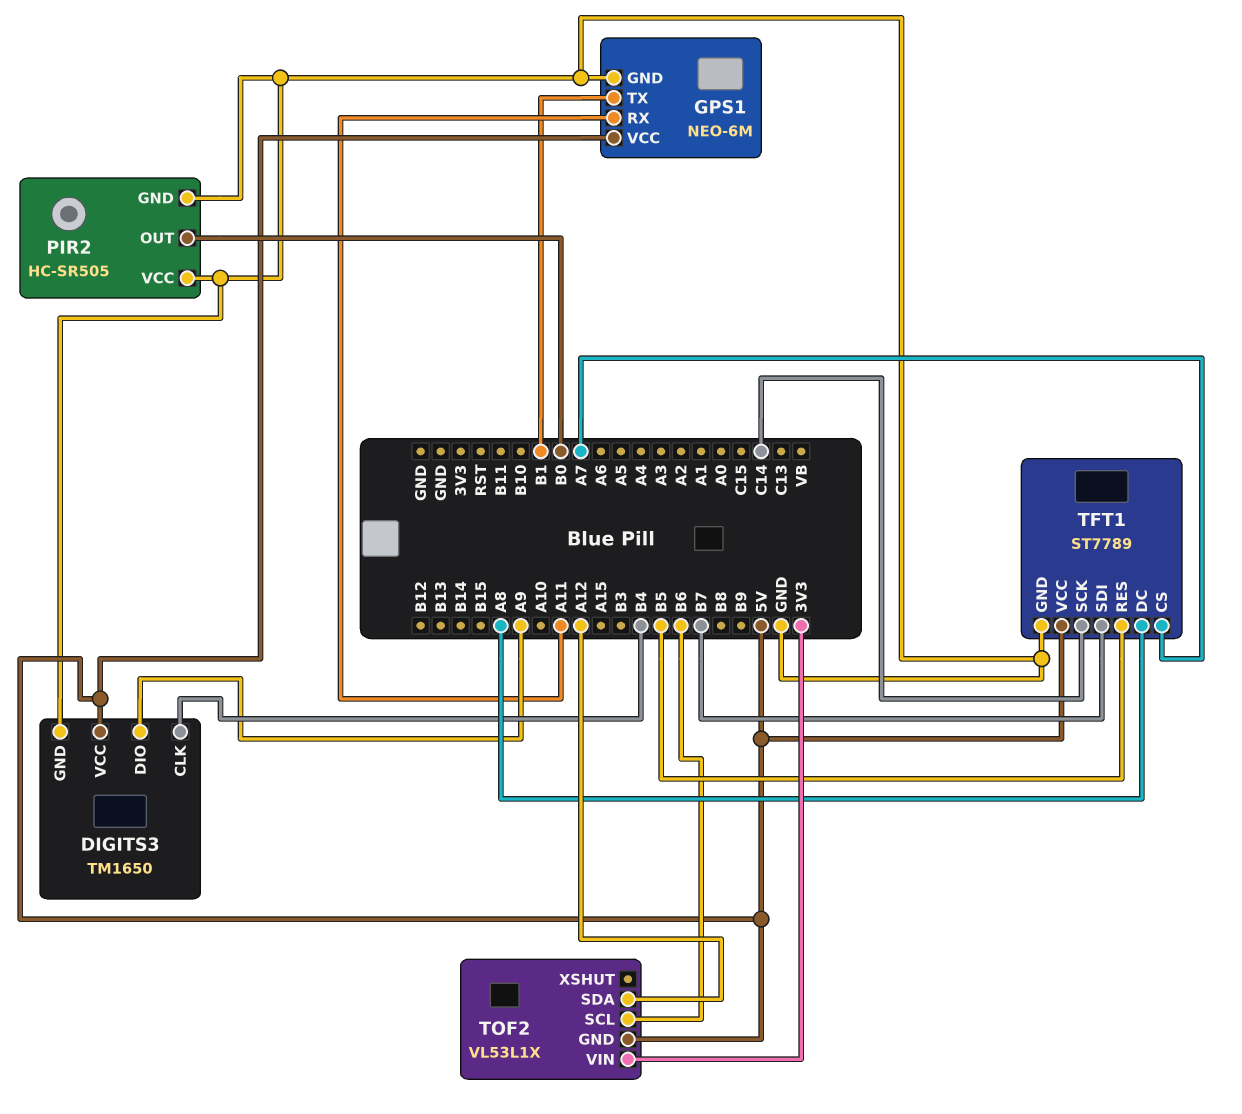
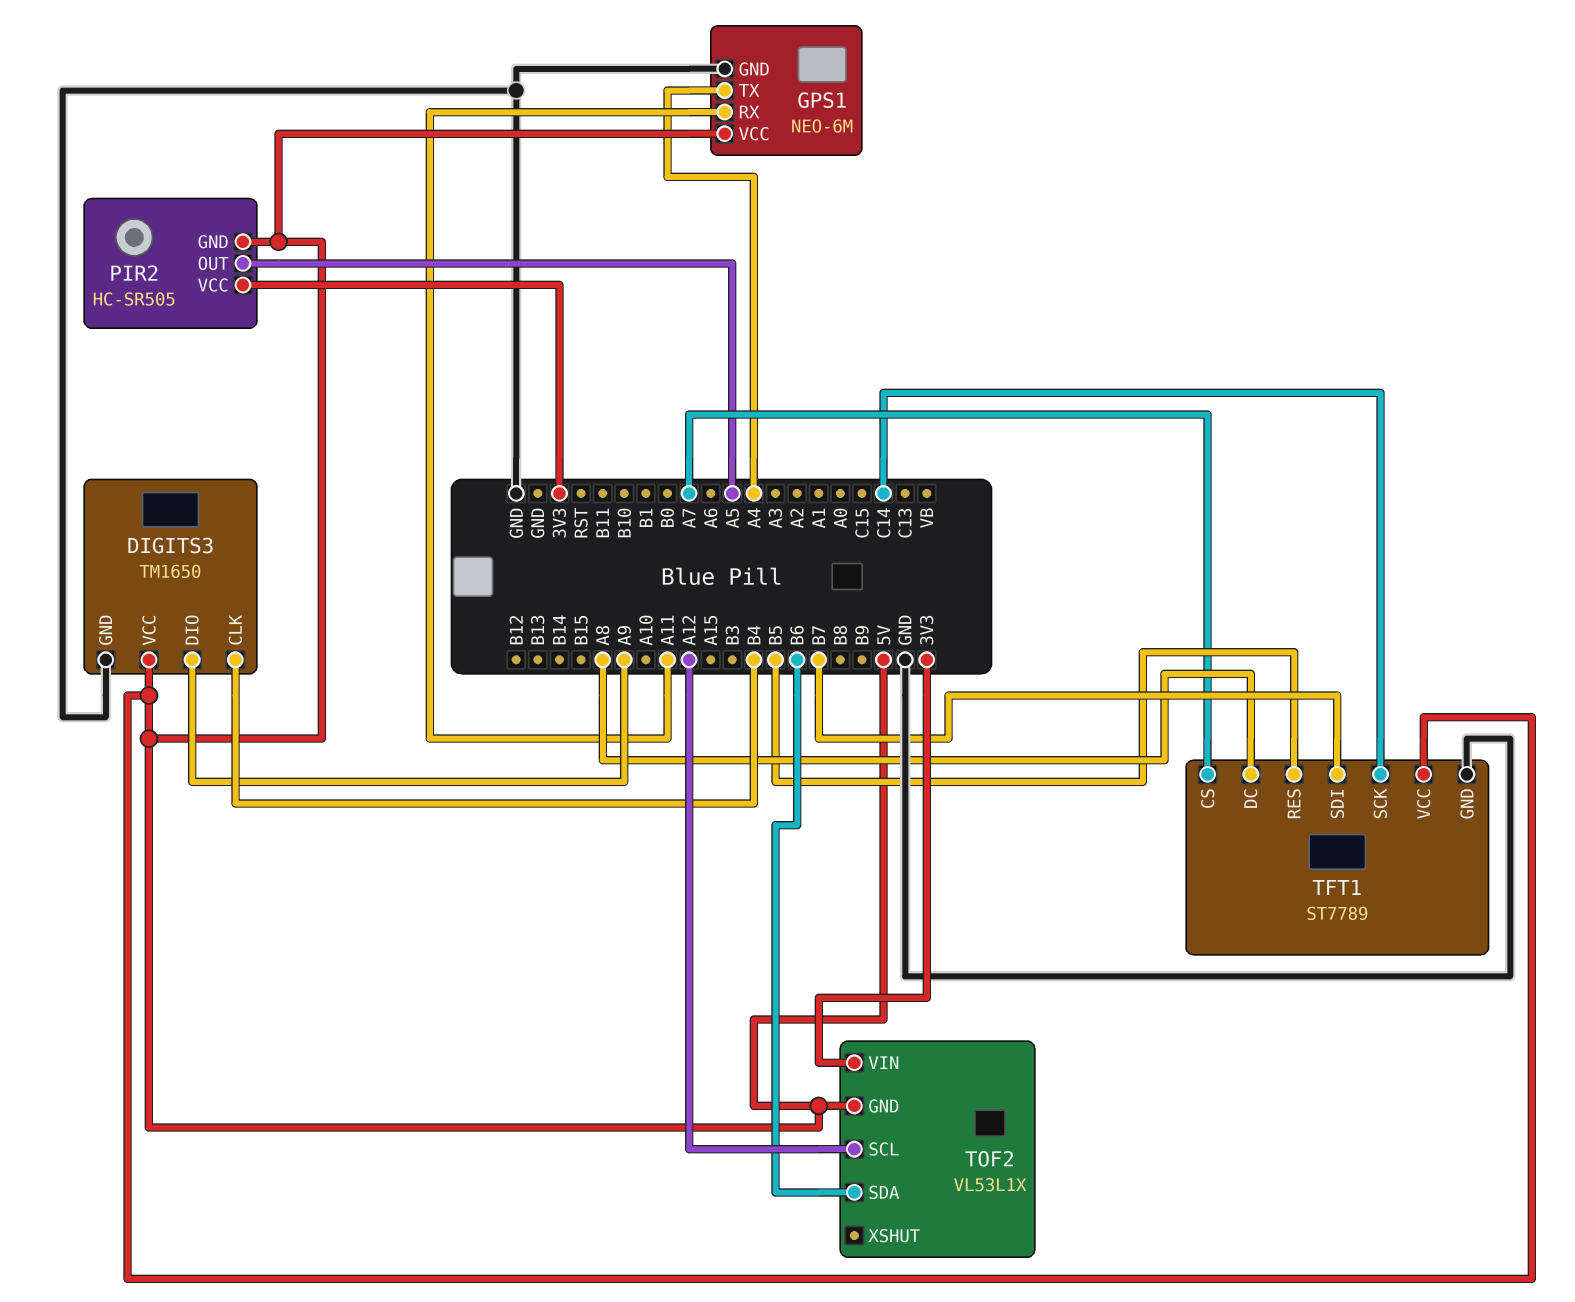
GPS1 pin TX: B1 -> A4
PIR2 pin GND: GND -> 5V
PIR2 pin OUT: B0 -> A5
PIR2 pin VCC: GND -> 3V3
TOF2 pin SCL: B6 -> A12
TOF2 pin SDA: A12 -> B6

